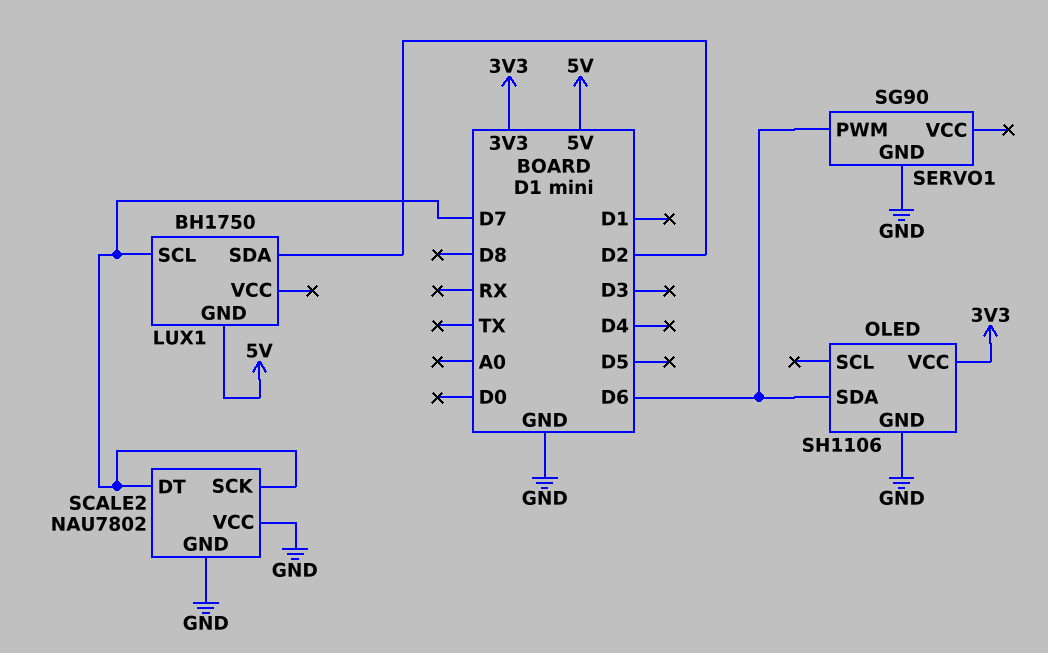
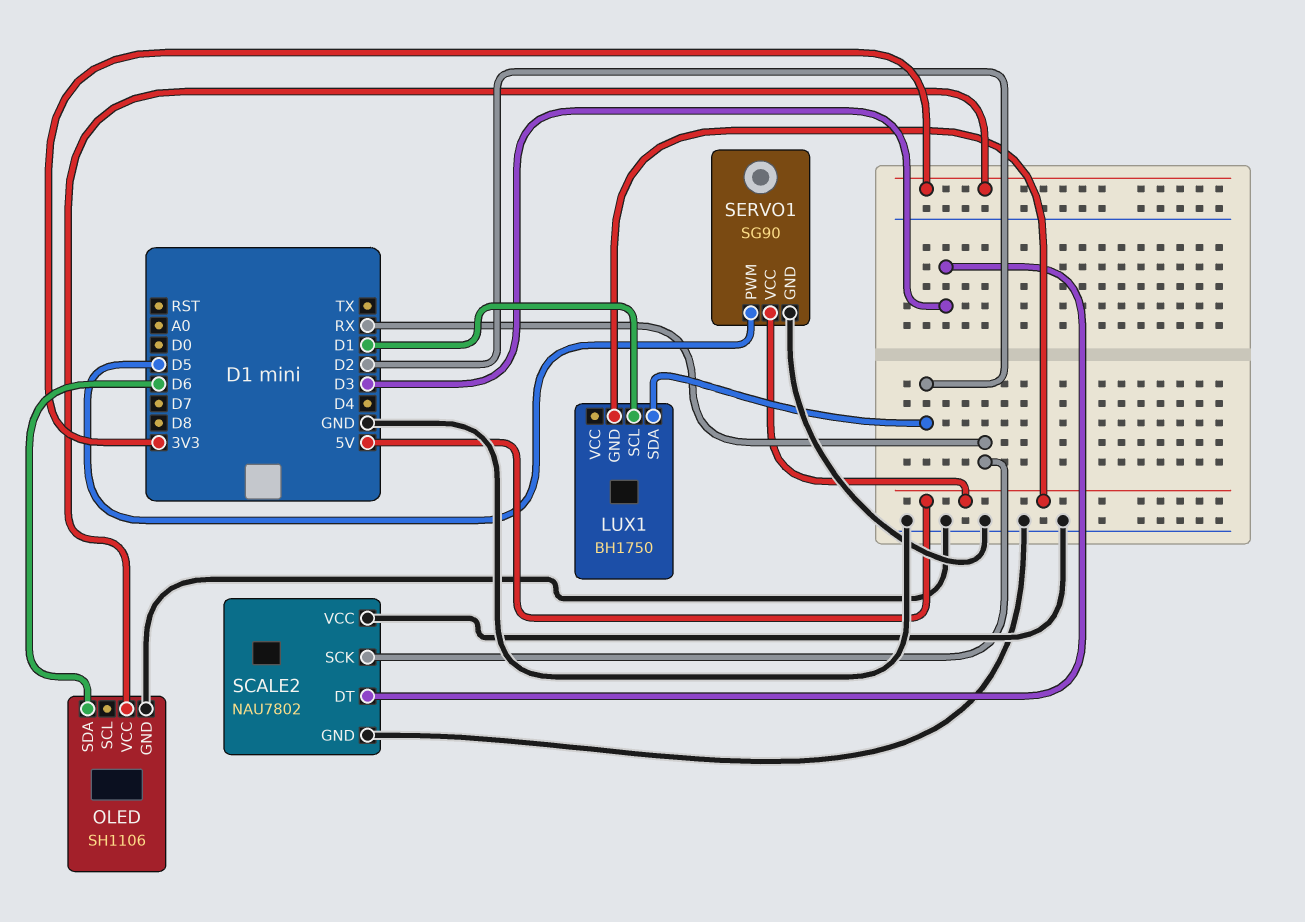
LUX1 pin SCL: D7 -> D1
SCALE2 pin DT: D7 -> D3
SCALE2 pin SCK: D7 -> RX
SERVO1 pin PWM: D6 -> D5
SERVO1 pin VCC: none -> 5V

